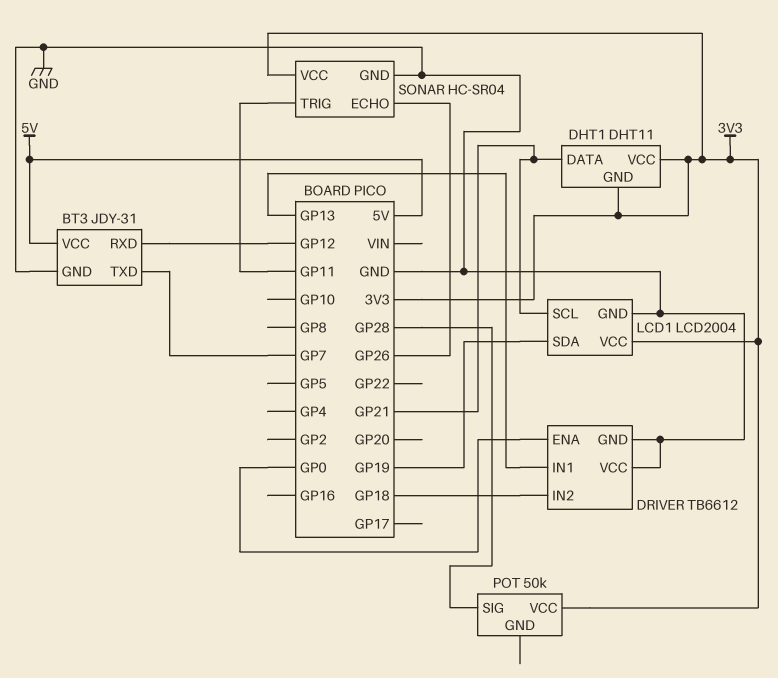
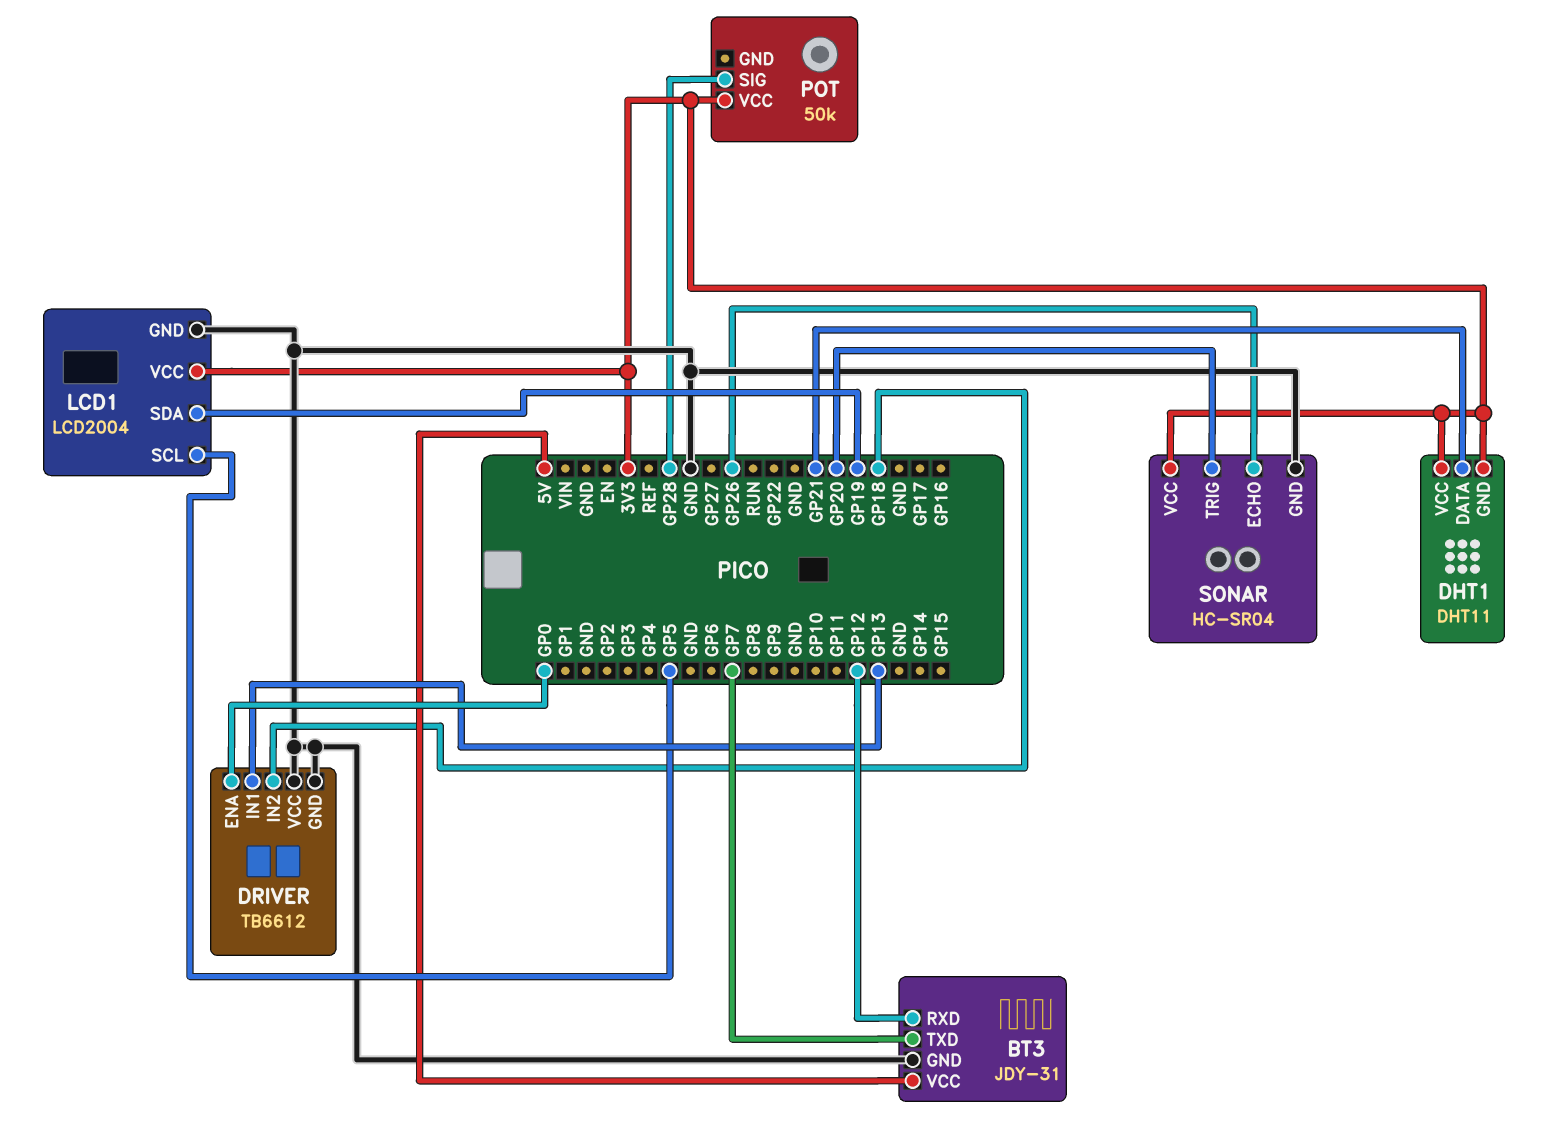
LCD1 pin SCL: GP21 -> GP5
SONAR pin TRIG: GP11 -> GP20

